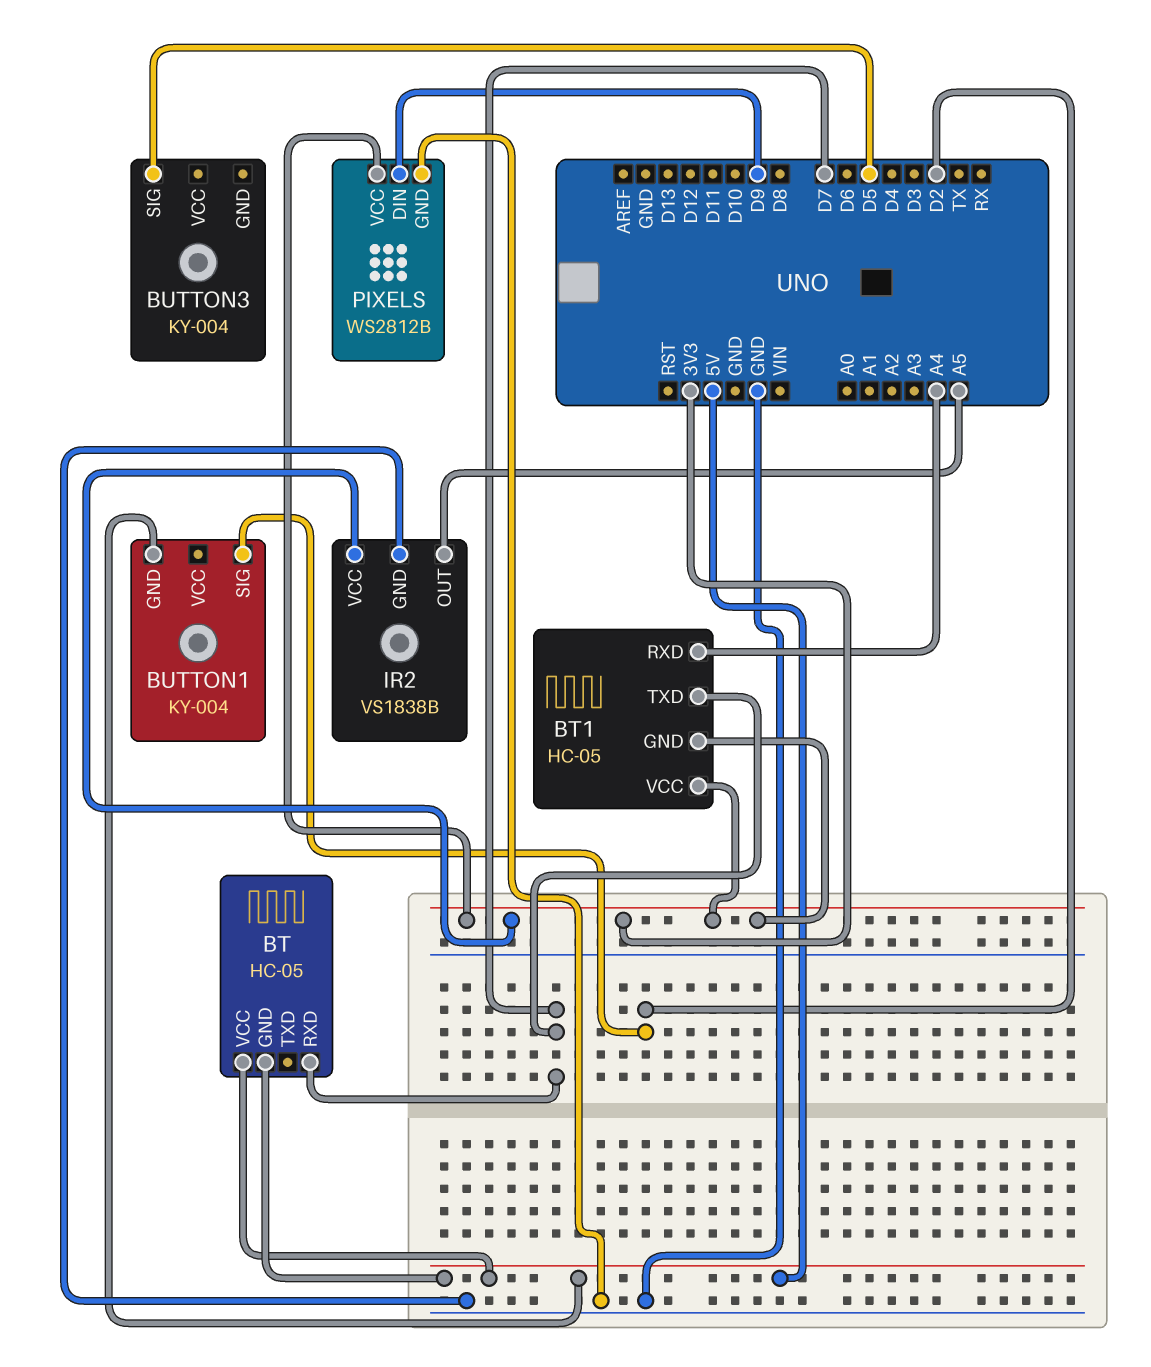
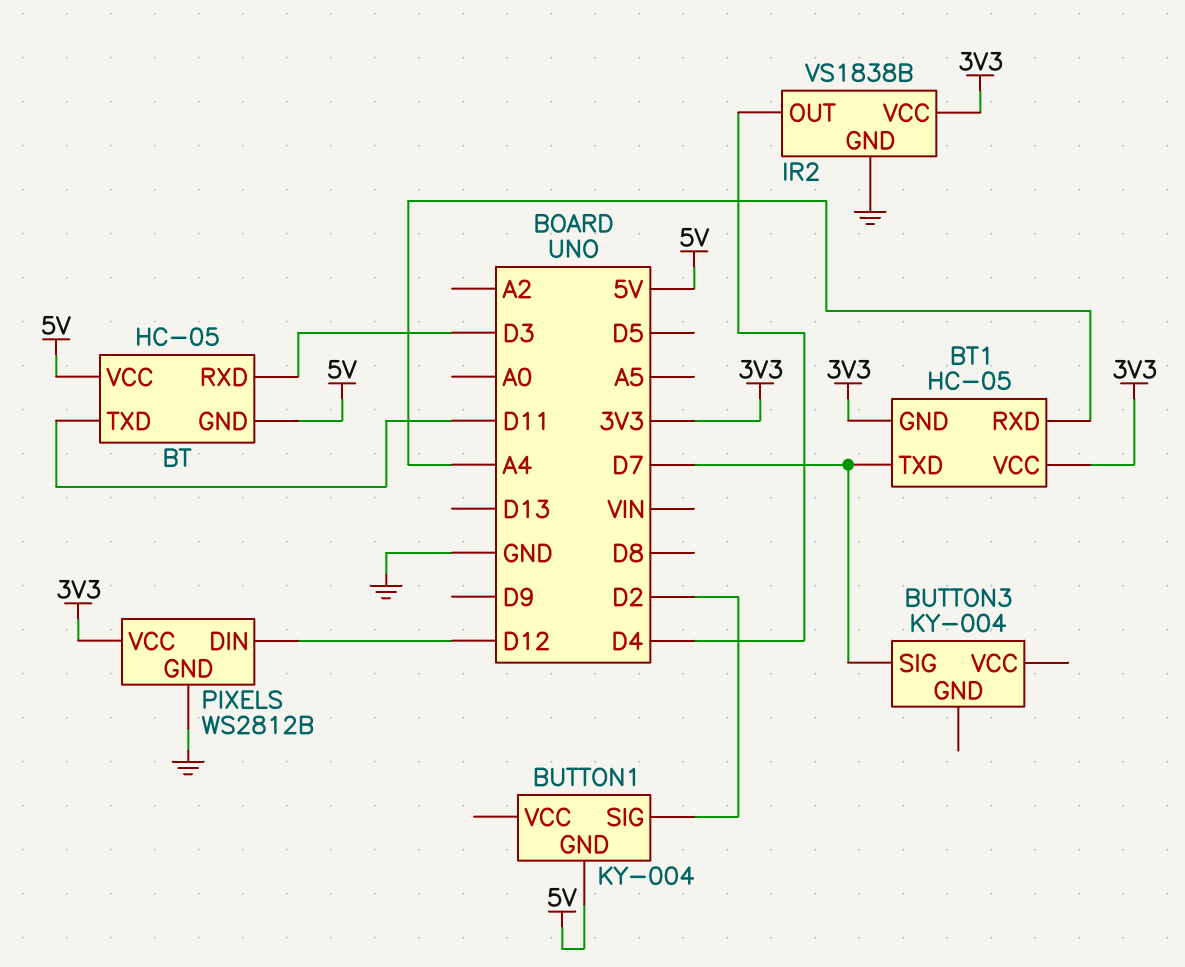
BT pin RXD: D7 -> D3
BT pin TXD: none -> D11
BUTTON3 pin SIG: D5 -> D7
IR2 pin OUT: A5 -> D4
PIXELS pin DIN: D9 -> D12

